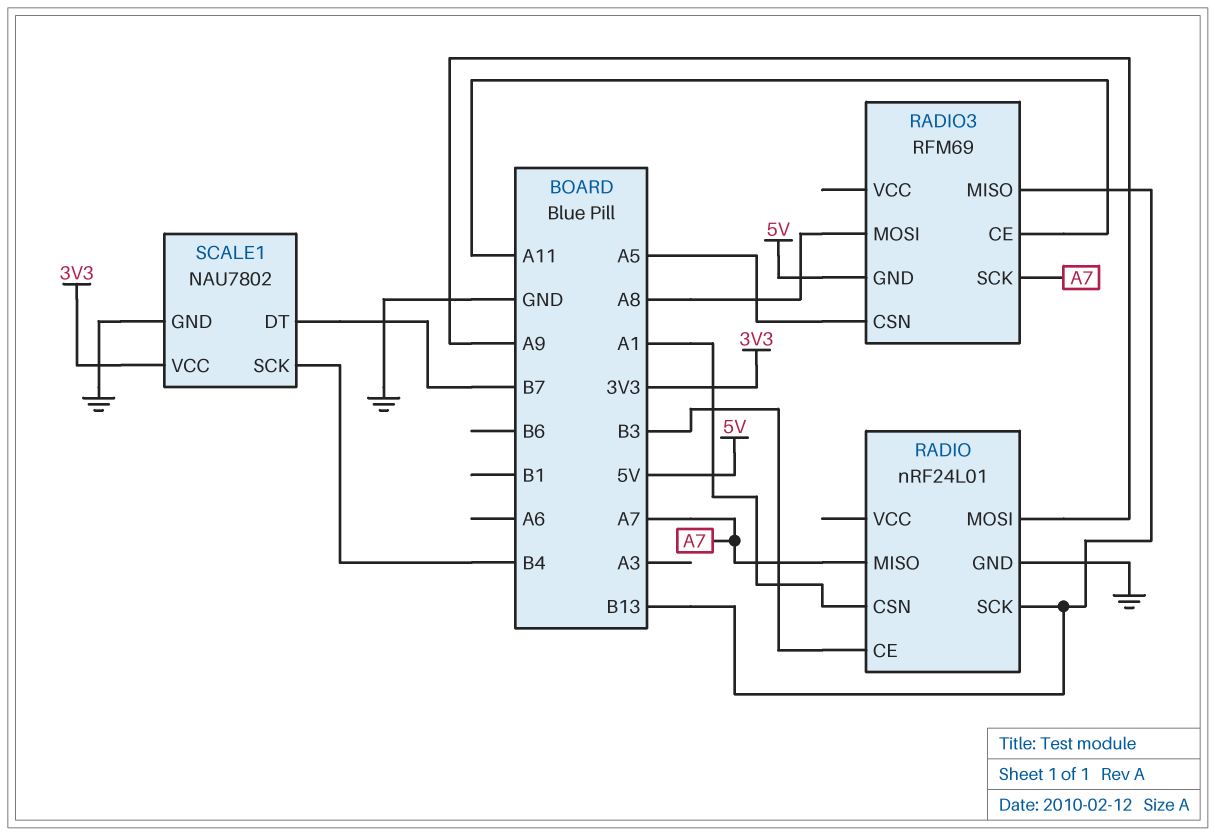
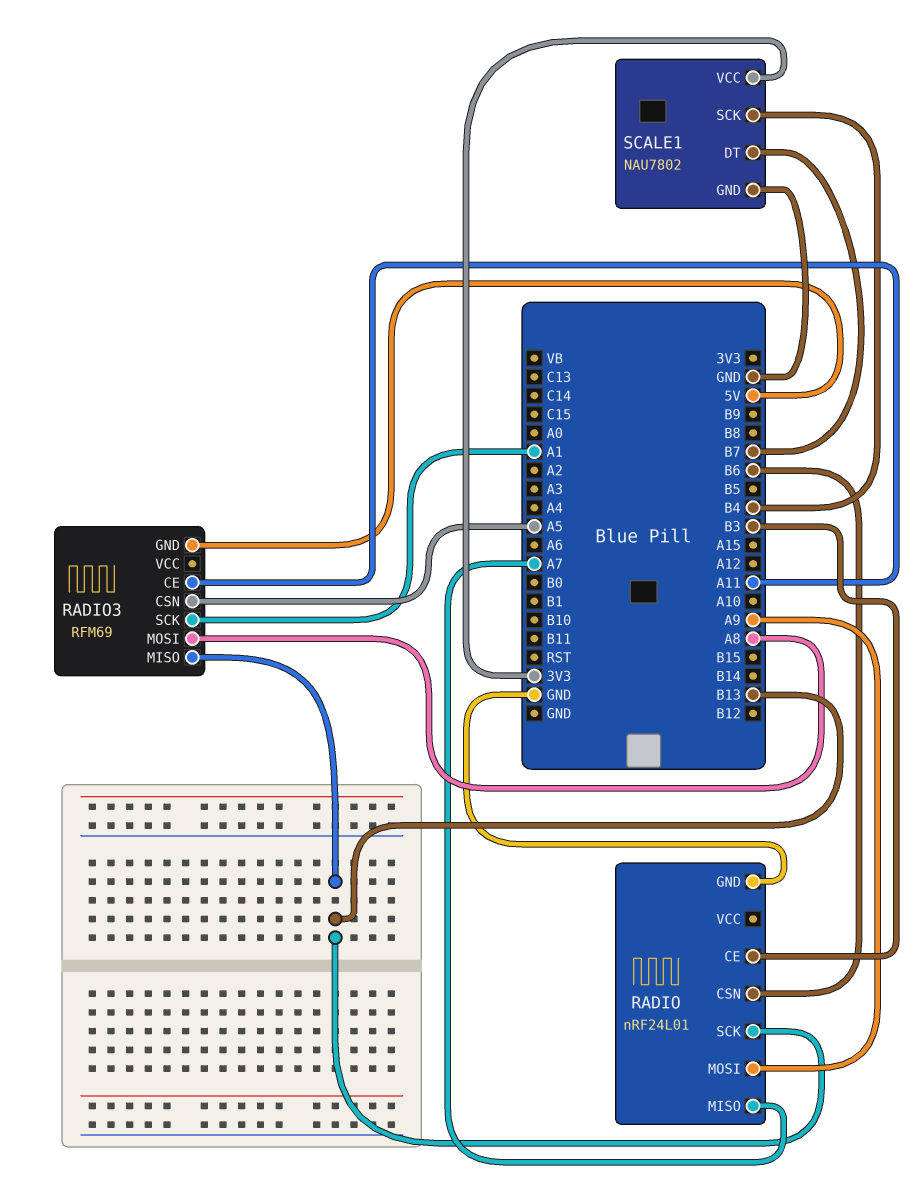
RADIO pin CSN: A1 -> B6
RADIO3 pin SCK: A7 -> A1

